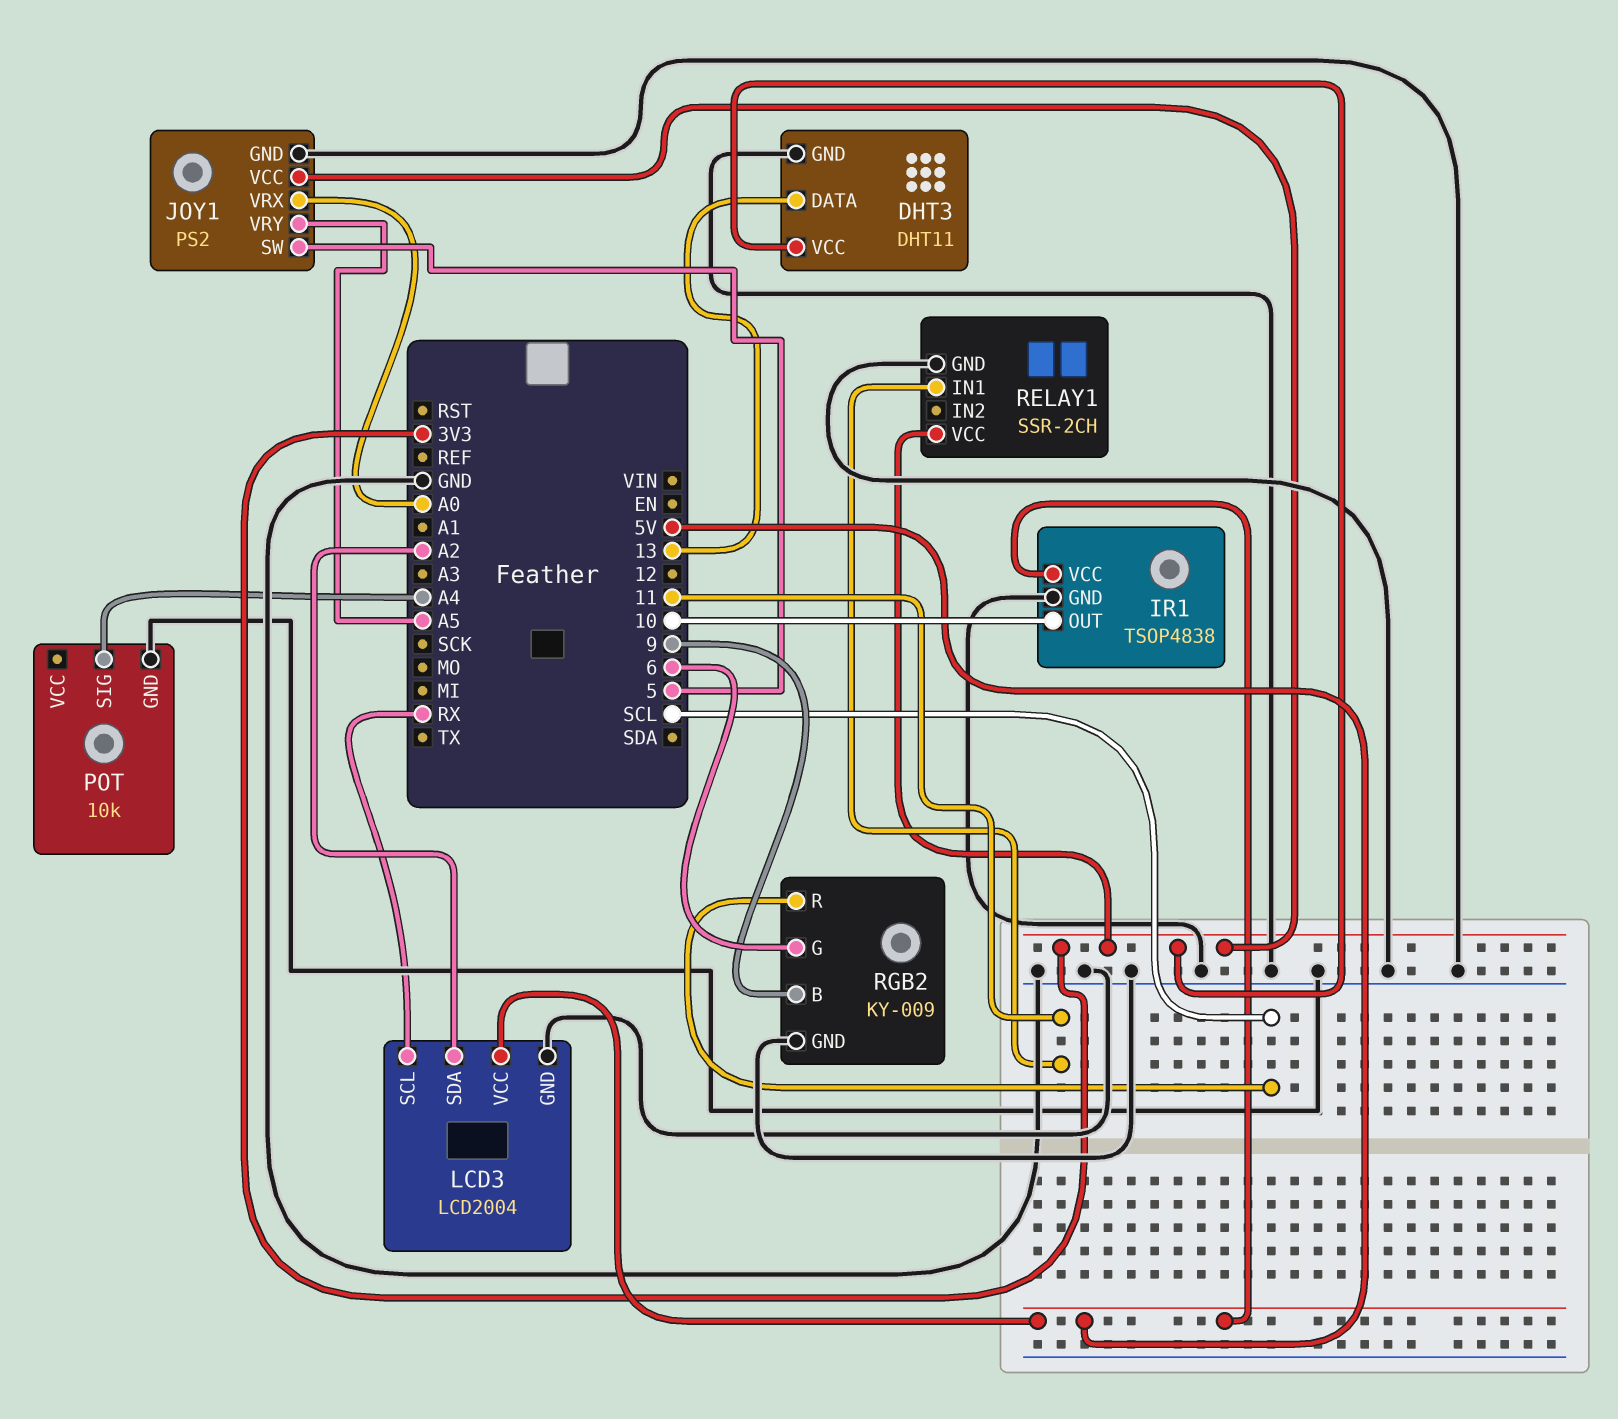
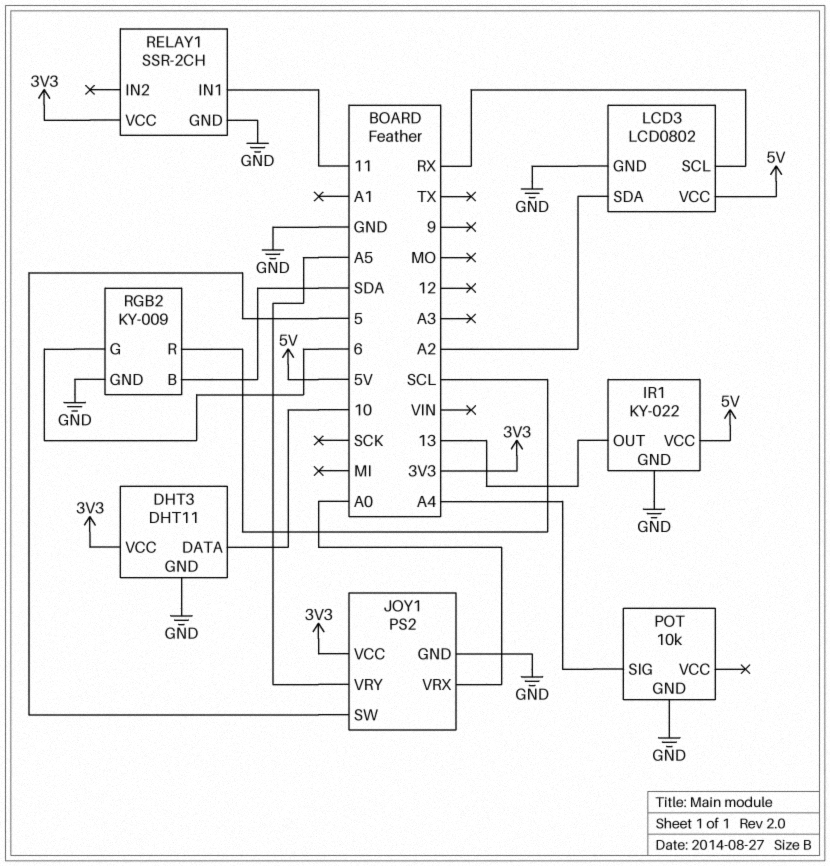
DHT3 pin DATA: 13 -> 10
IR1: TSOP4838 -> KY-022
IR1 pin OUT: 10 -> 13
LCD3: LCD2004 -> LCD0802
RGB2 pin B: 9 -> SDA

